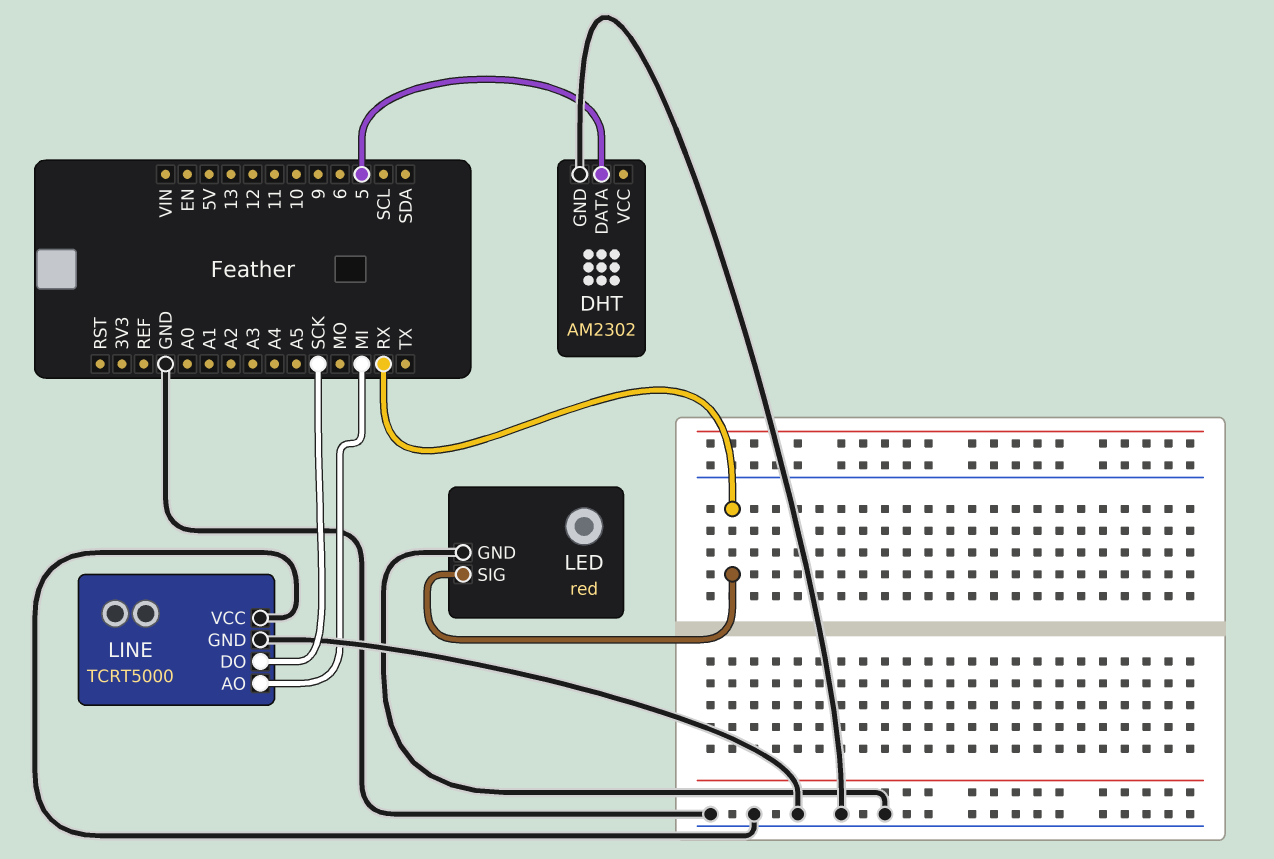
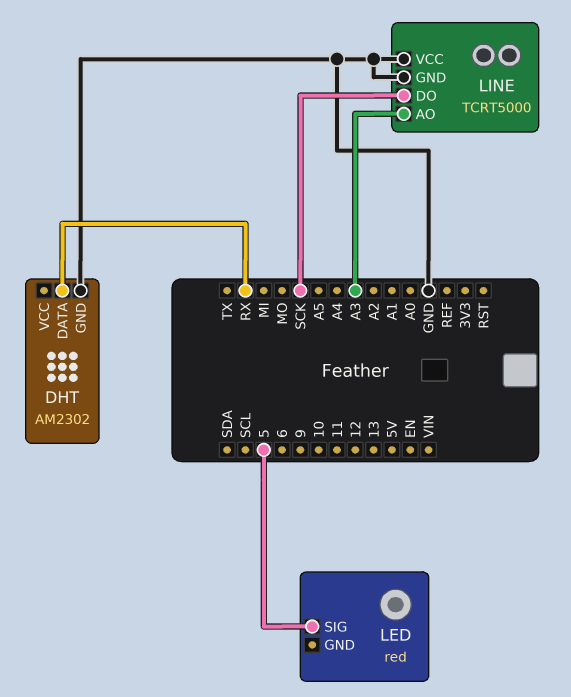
DHT pin DATA: 5 -> RX
LED pin GND: GND -> none
LED pin SIG: RX -> 5
LINE pin AO: MI -> A3

